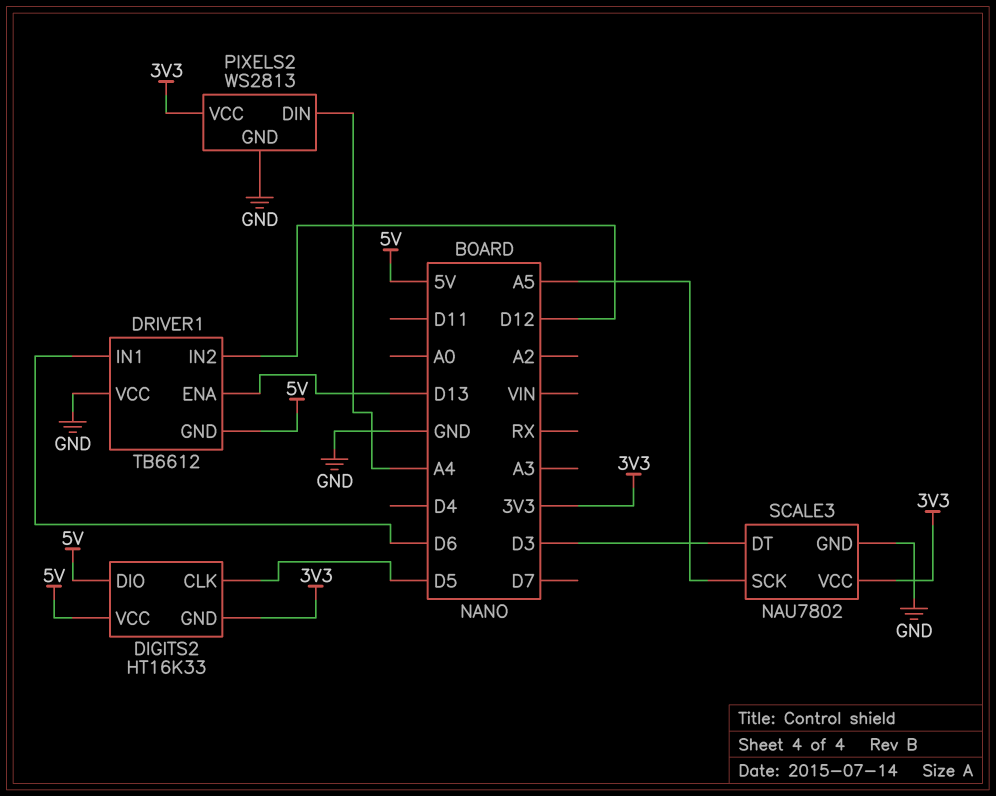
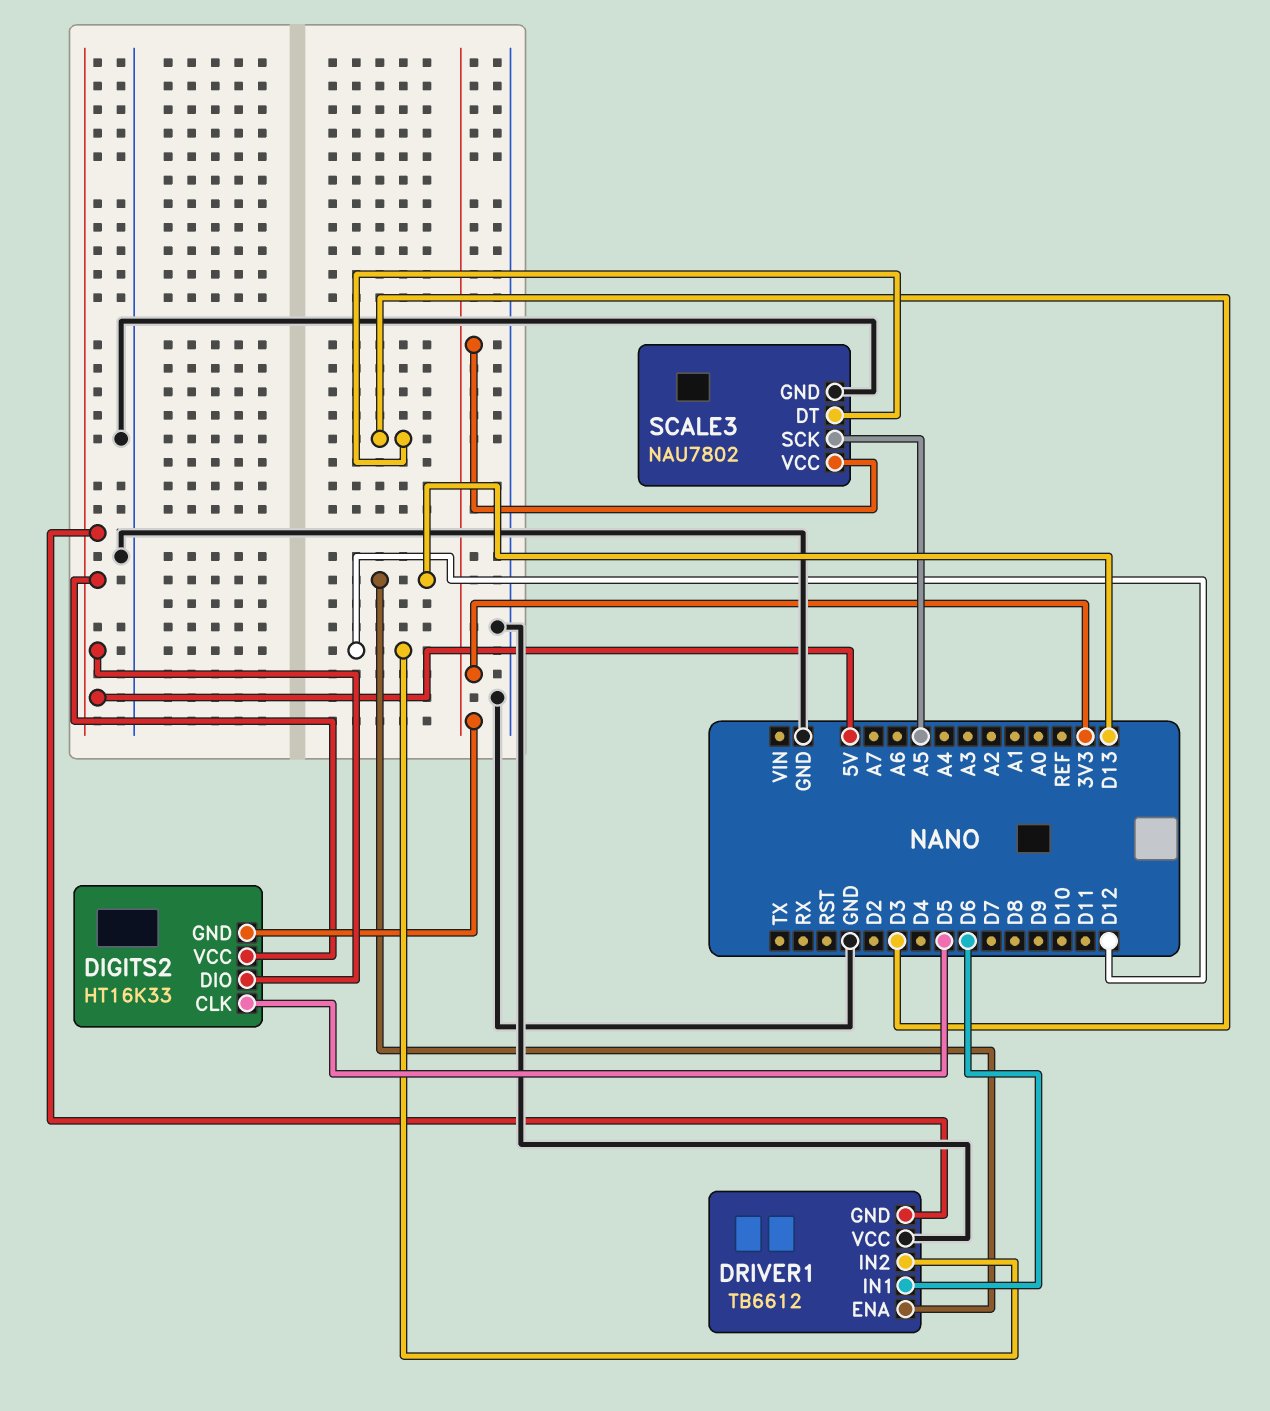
PIXELS2: WS2813 -> none
PIXELS2 pin DIN: A4 -> none
PIXELS2 pin GND: GND -> none
PIXELS2 pin VCC: 3V3 -> none

